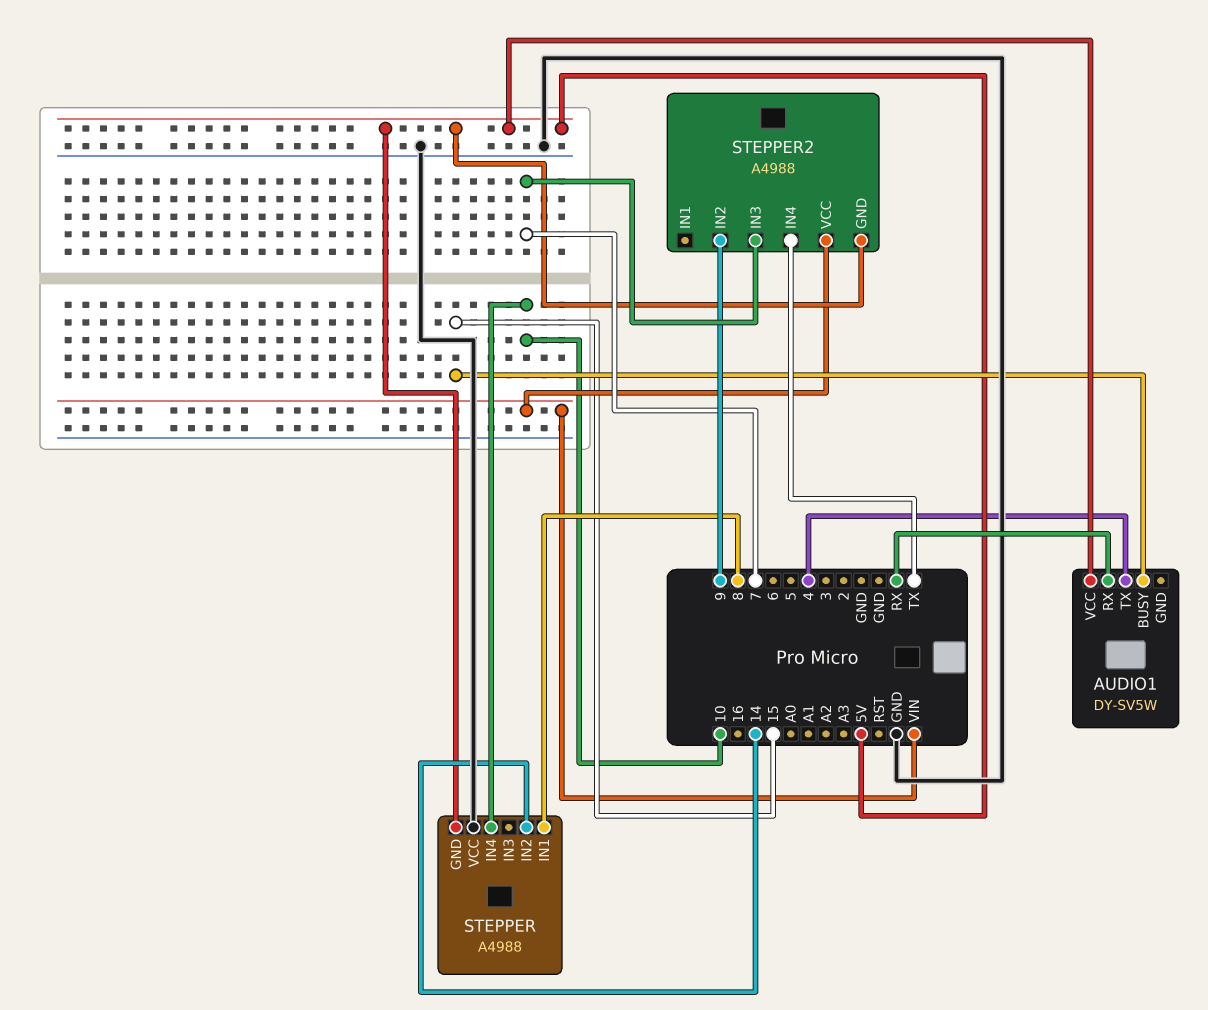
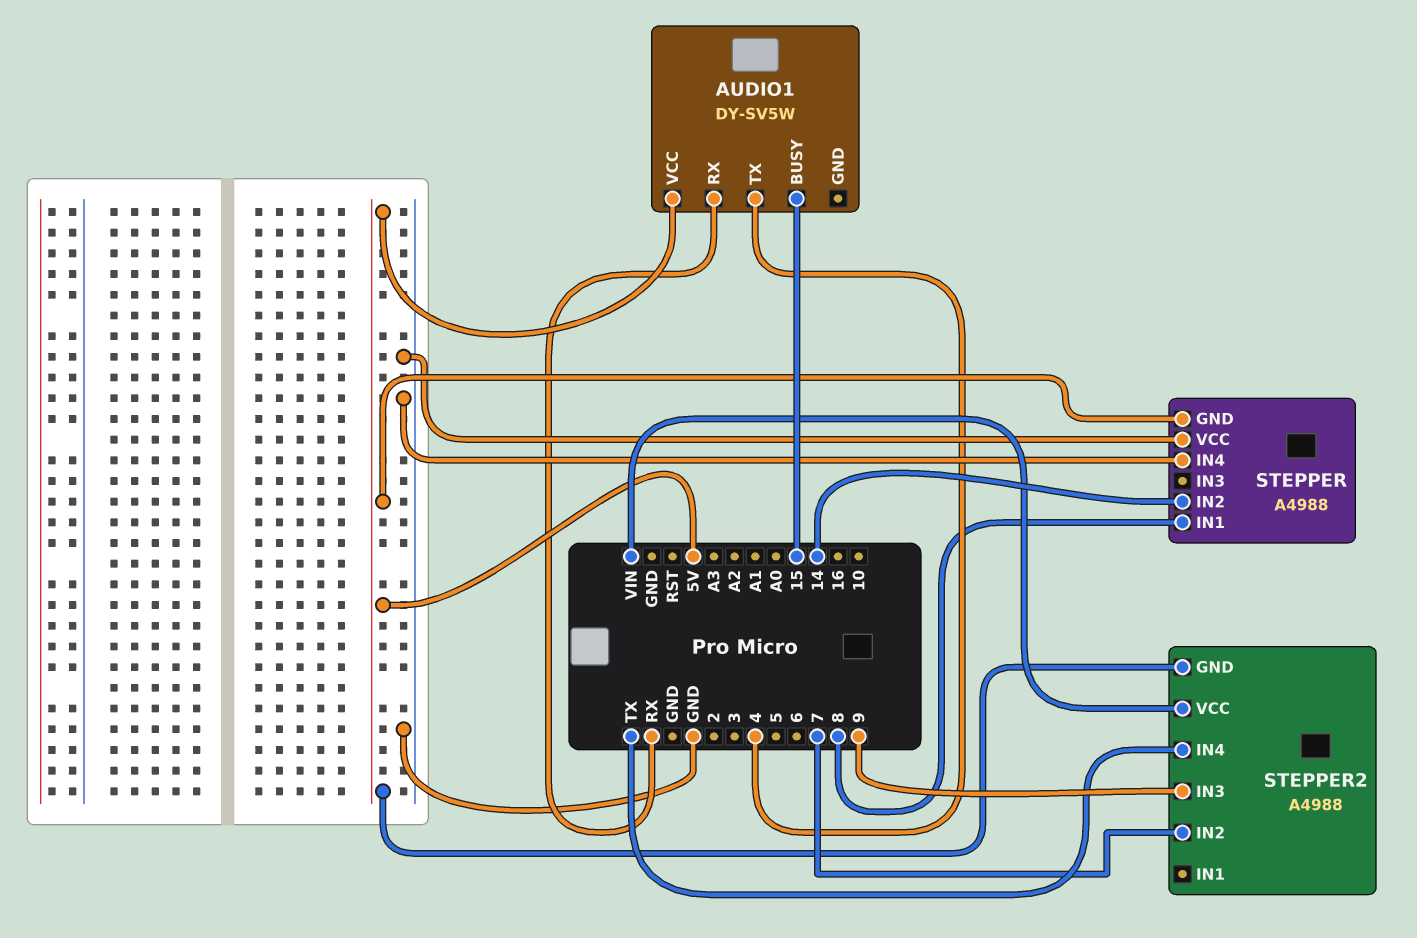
STEPPER pin IN4: 10 -> GND
STEPPER2 pin IN2: 9 -> 7
STEPPER2 pin IN3: 7 -> 9

